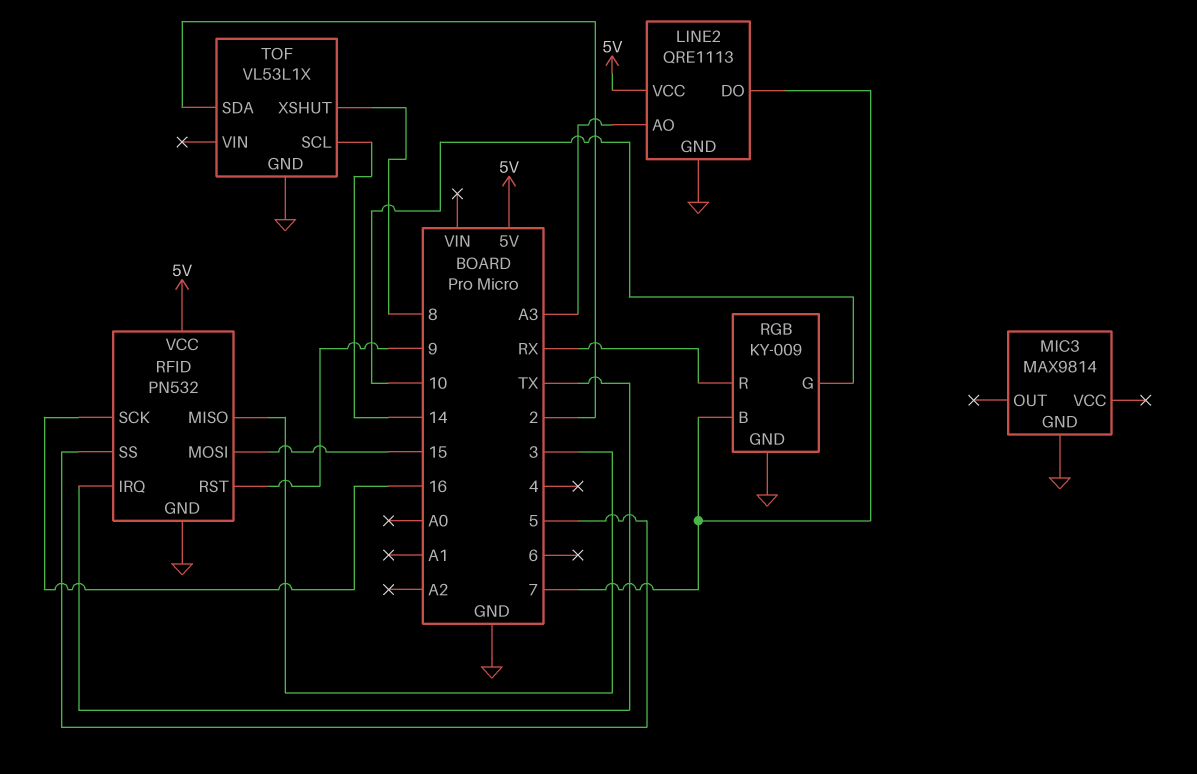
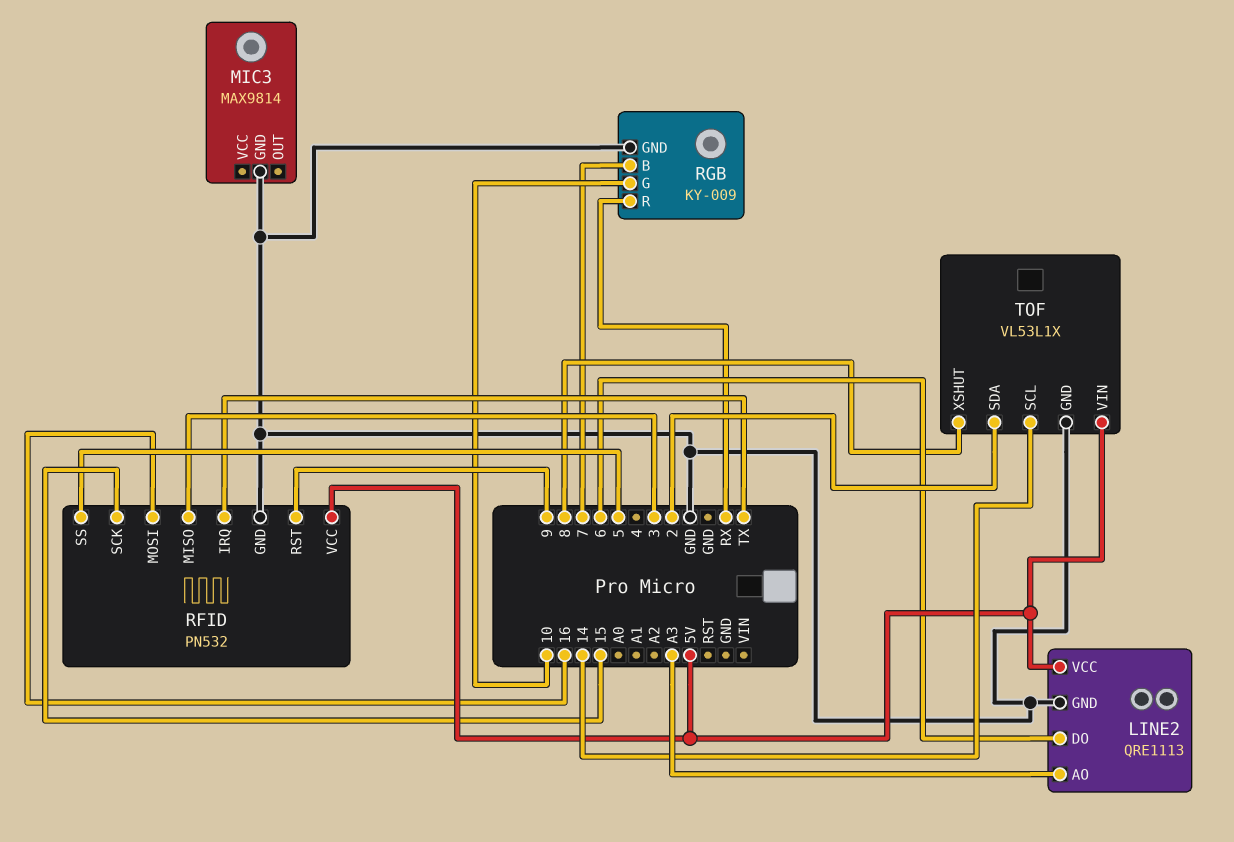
LINE2 pin DO: 7 -> 6
RFID pin MOSI: 15 -> 16
RFID pin SCK: 16 -> 15
TOF pin VIN: none -> 5V

